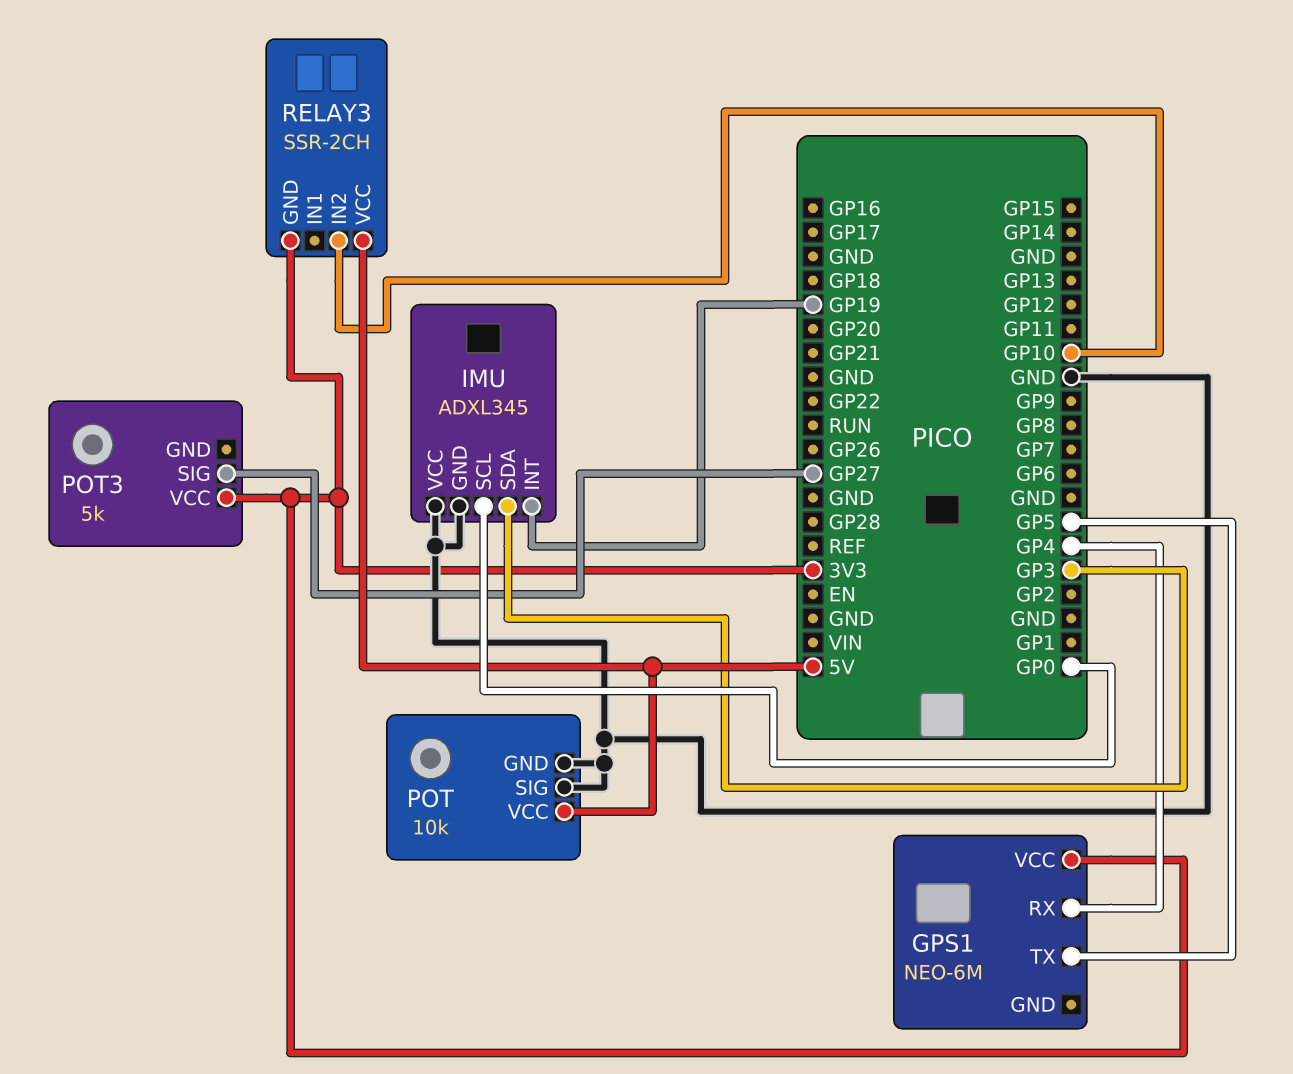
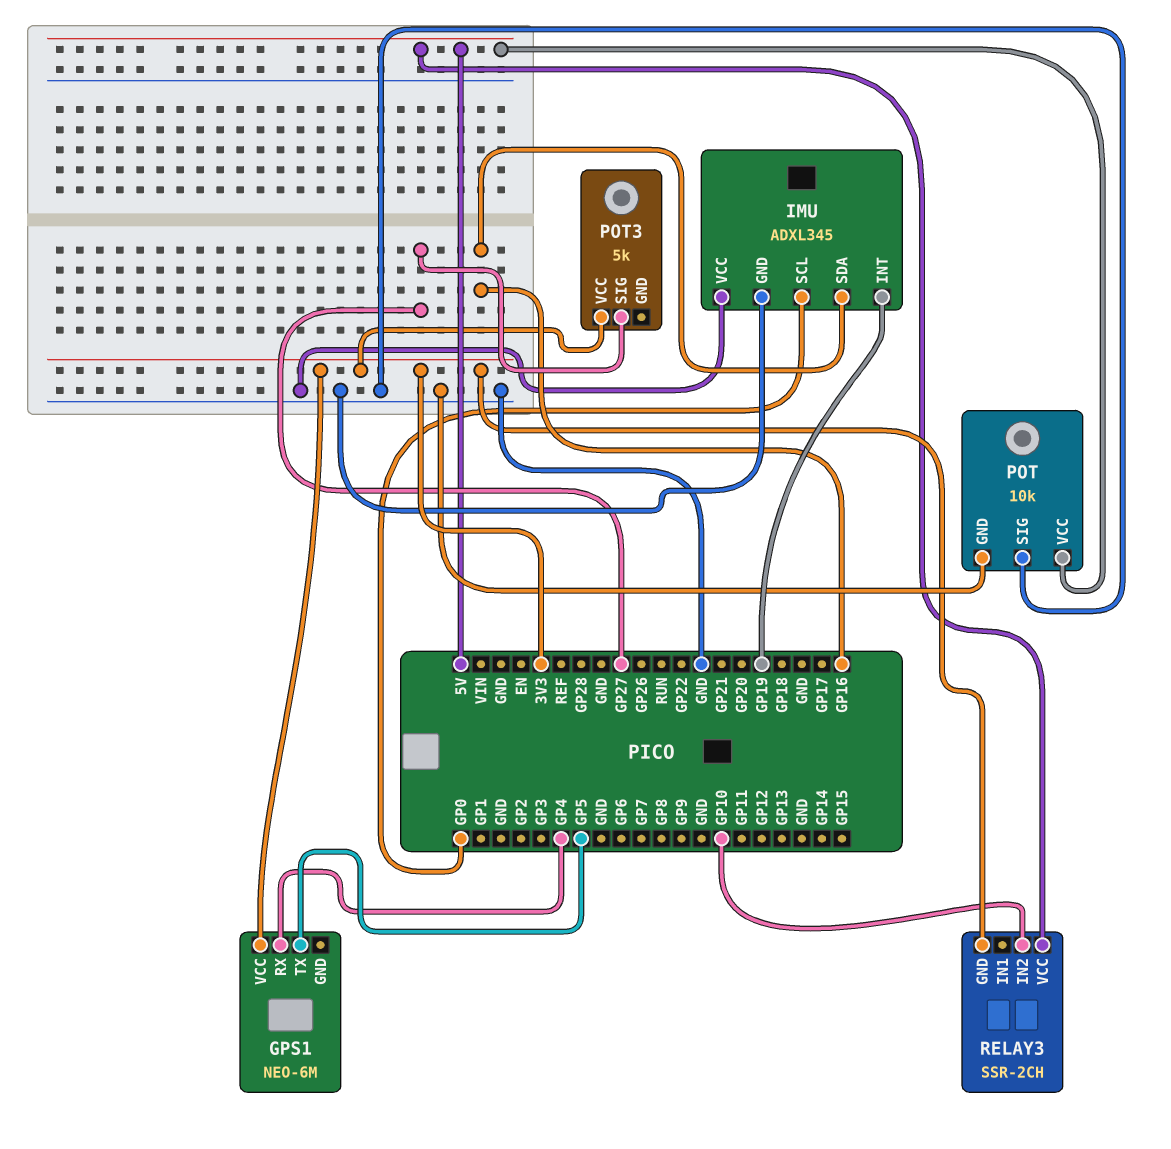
IMU pin SDA: GP3 -> GP16

